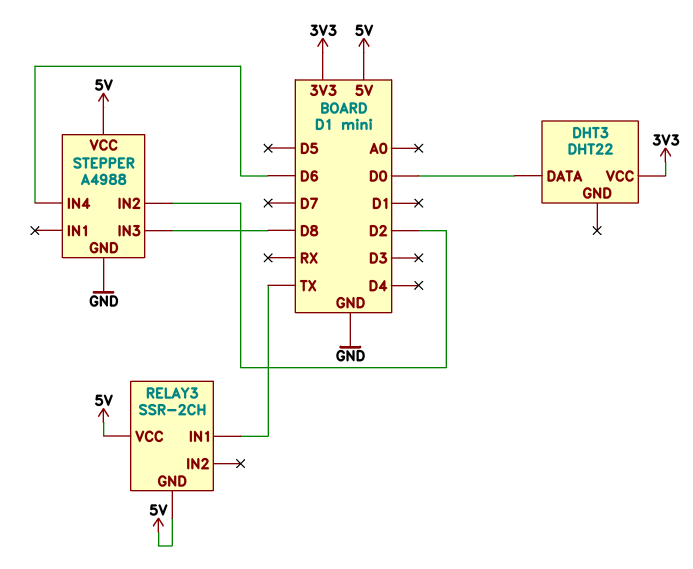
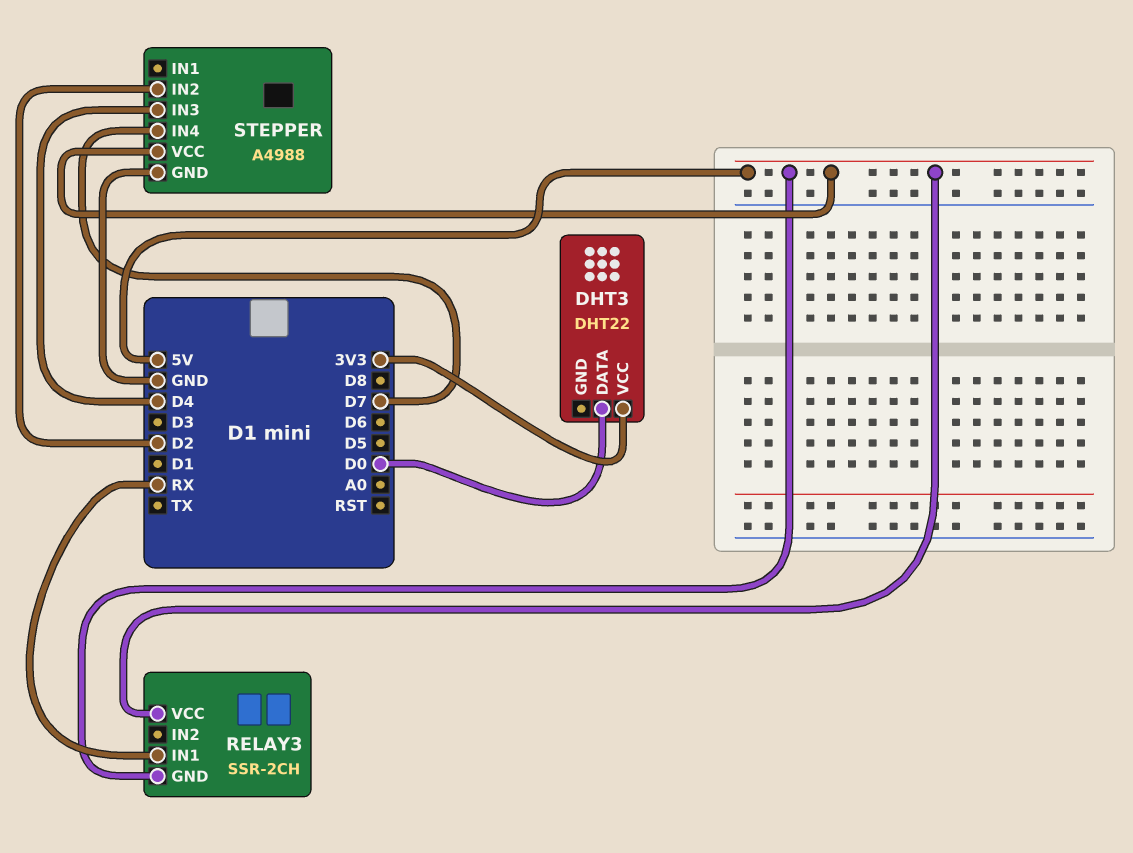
RELAY3 pin IN1: TX -> RX
STEPPER pin IN3: D8 -> D4
STEPPER pin IN4: D6 -> D7

